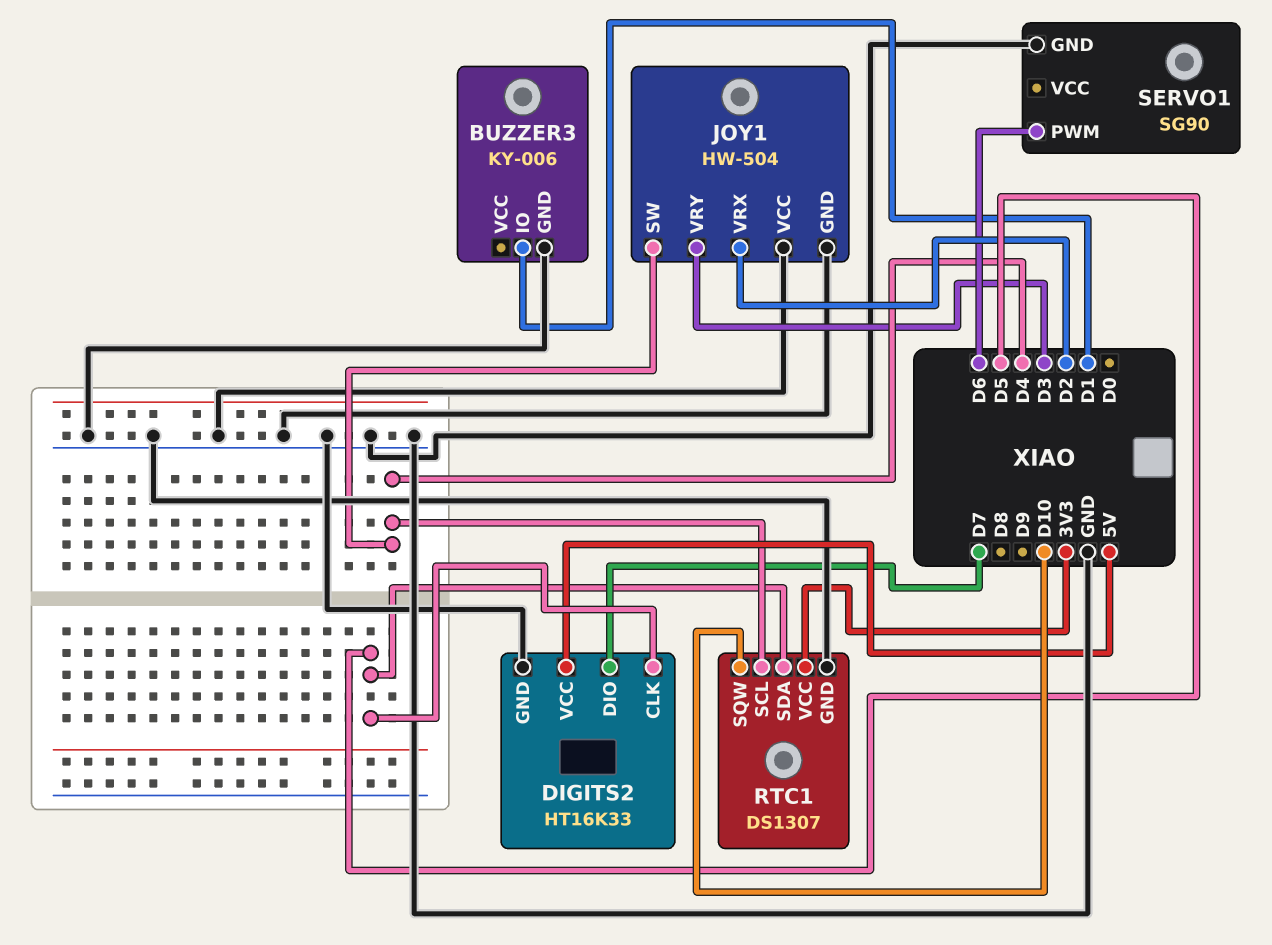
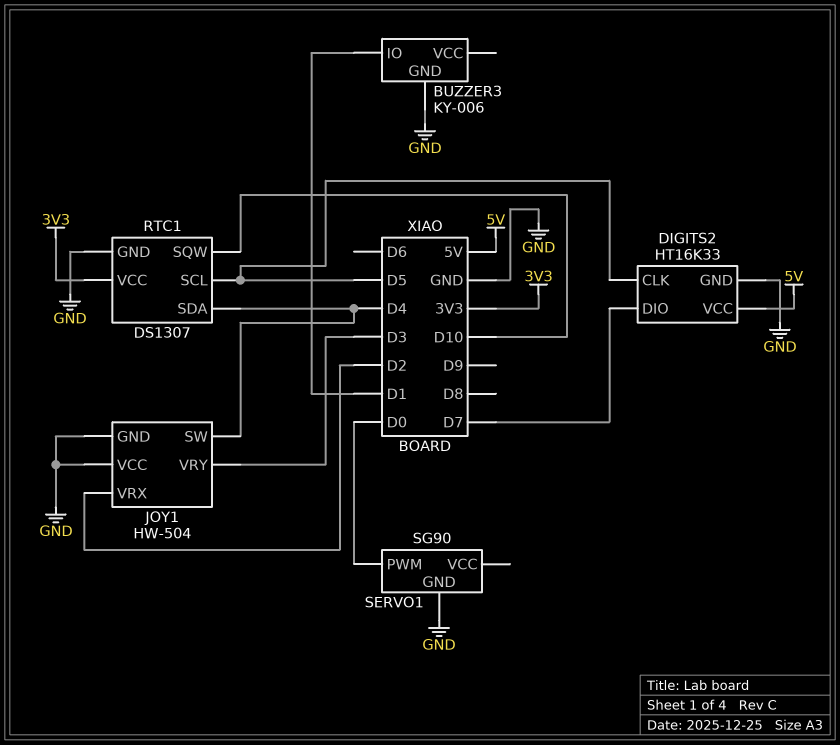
RTC1 pin SCL: D4 -> D5
RTC1 pin SDA: D5 -> D4
SERVO1 pin PWM: D6 -> D0

